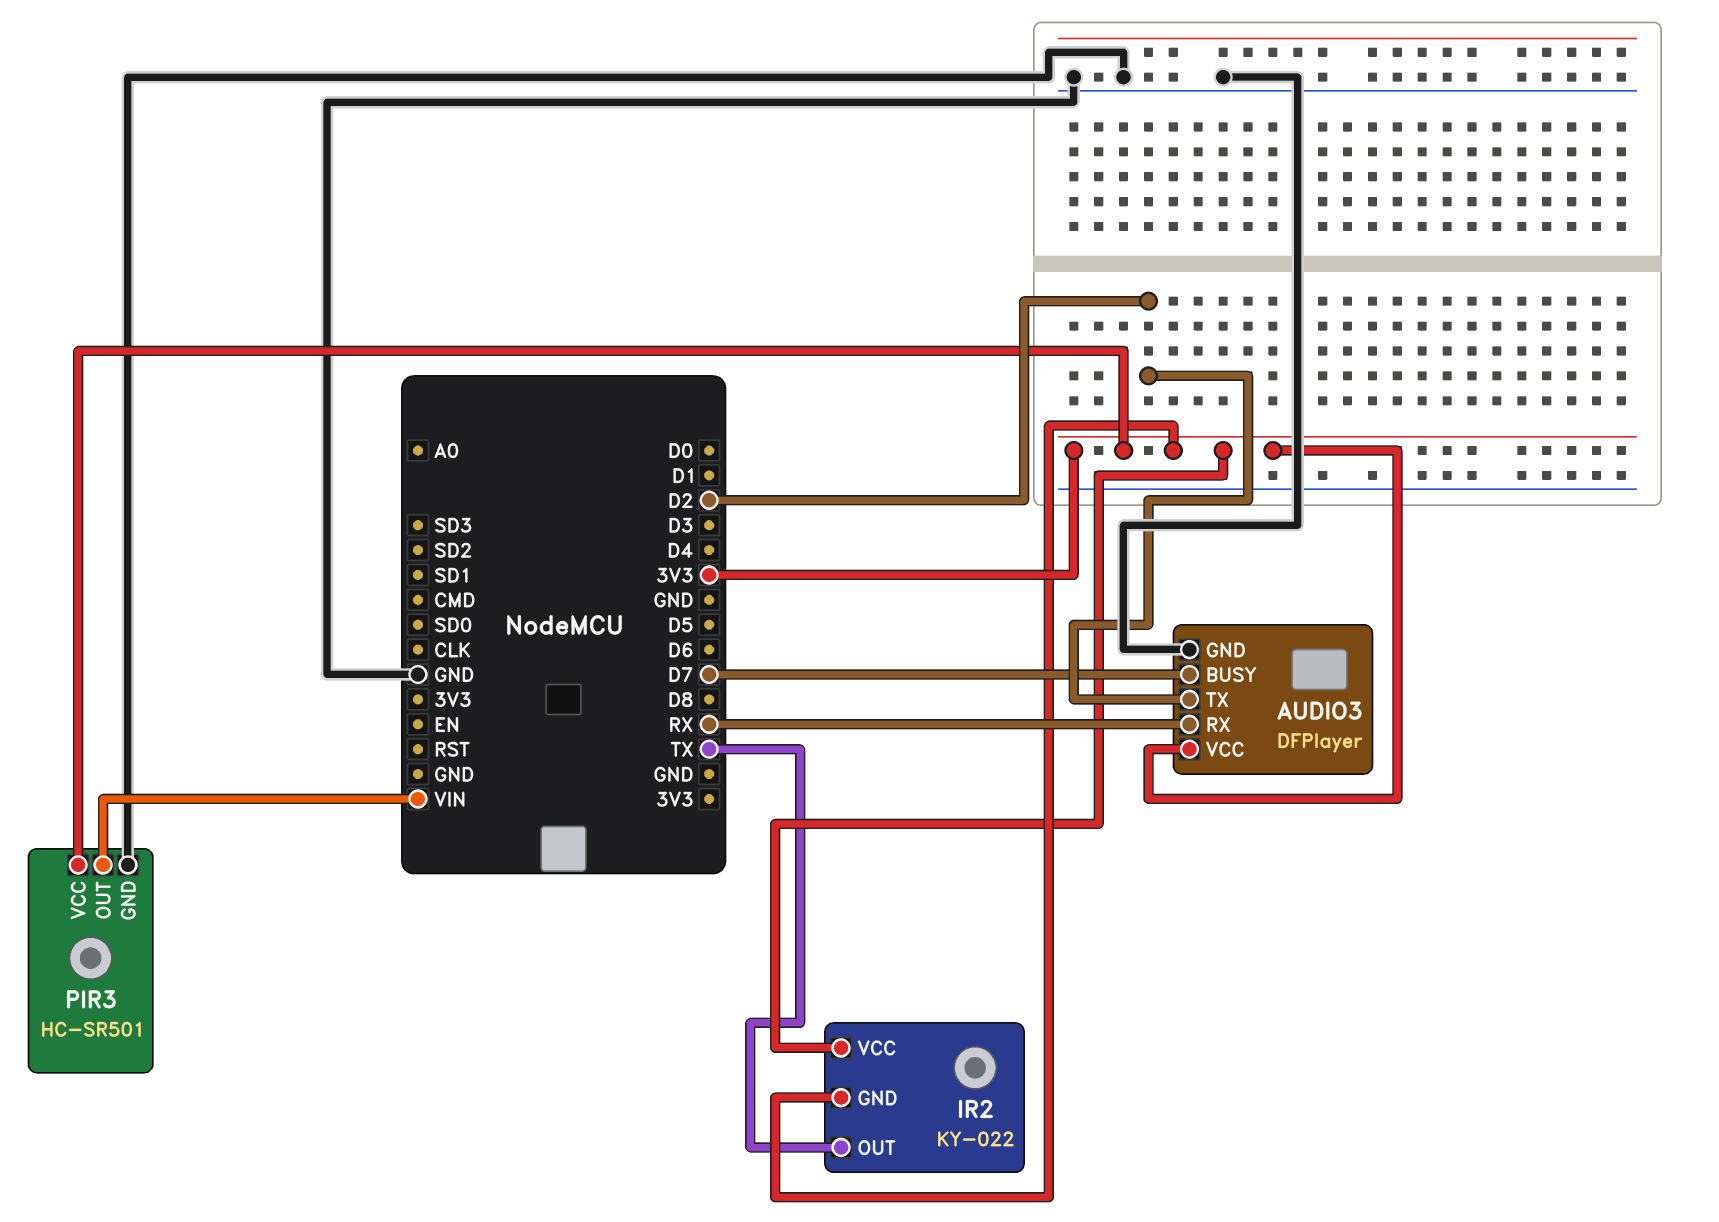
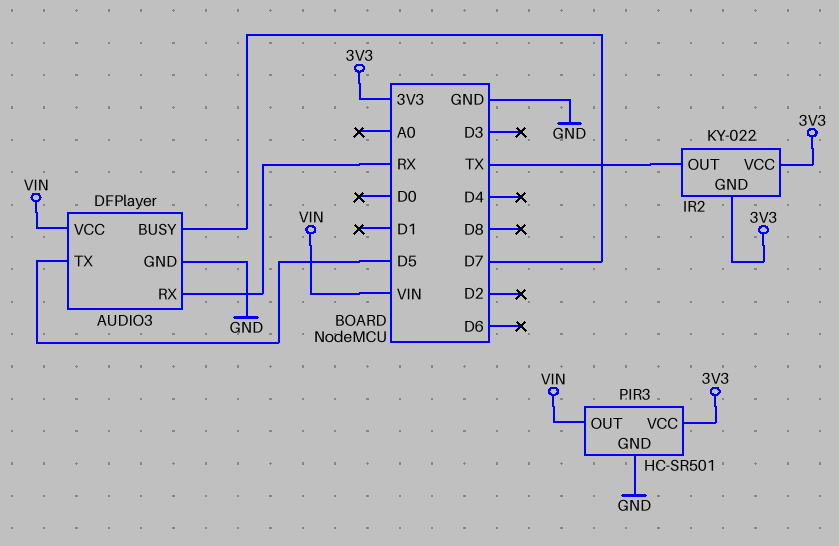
AUDIO3 pin TX: D2 -> D5
AUDIO3 pin VCC: 3V3 -> VIN

